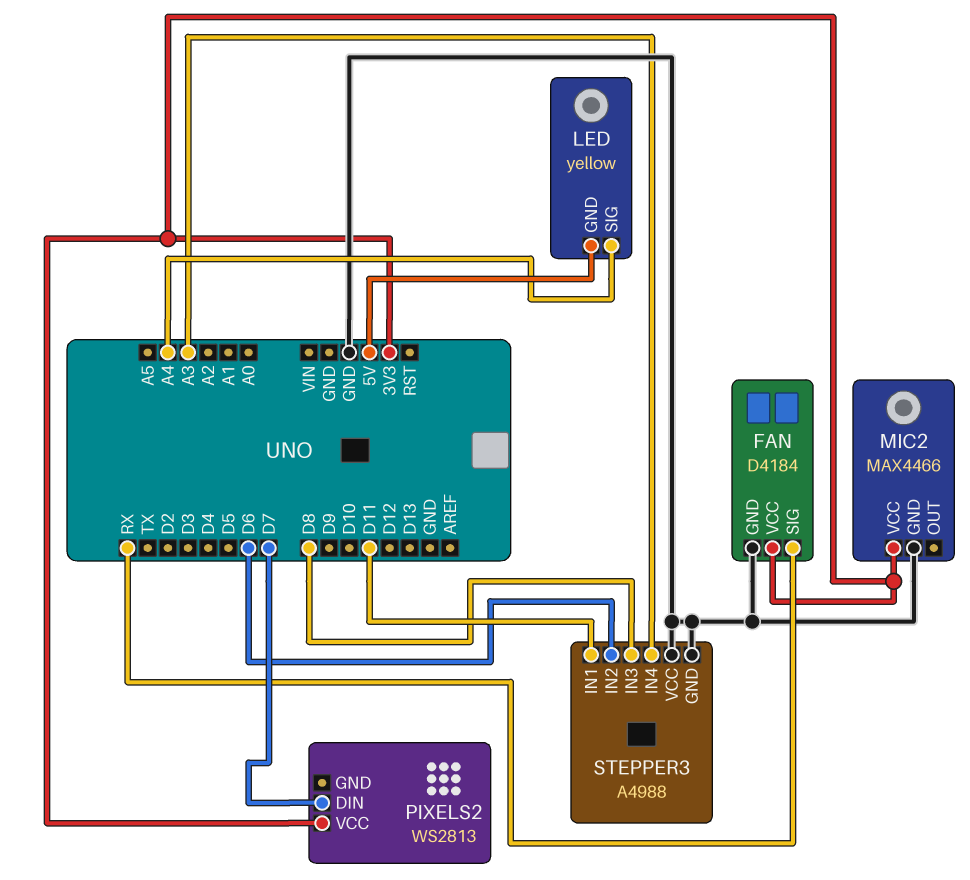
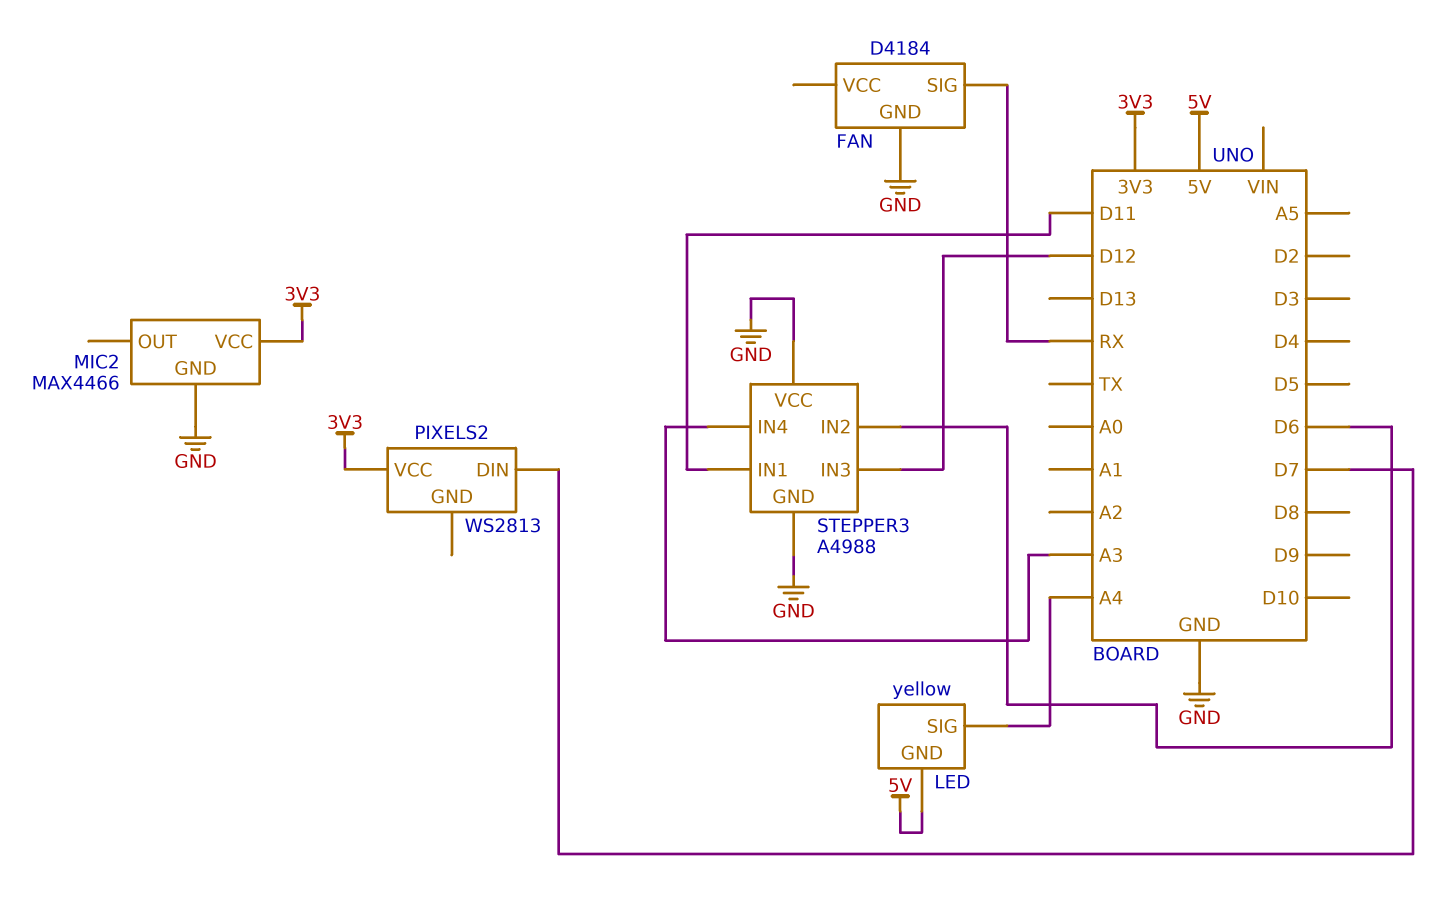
FAN pin VCC: 3V3 -> none
STEPPER3 pin IN3: D8 -> D12

